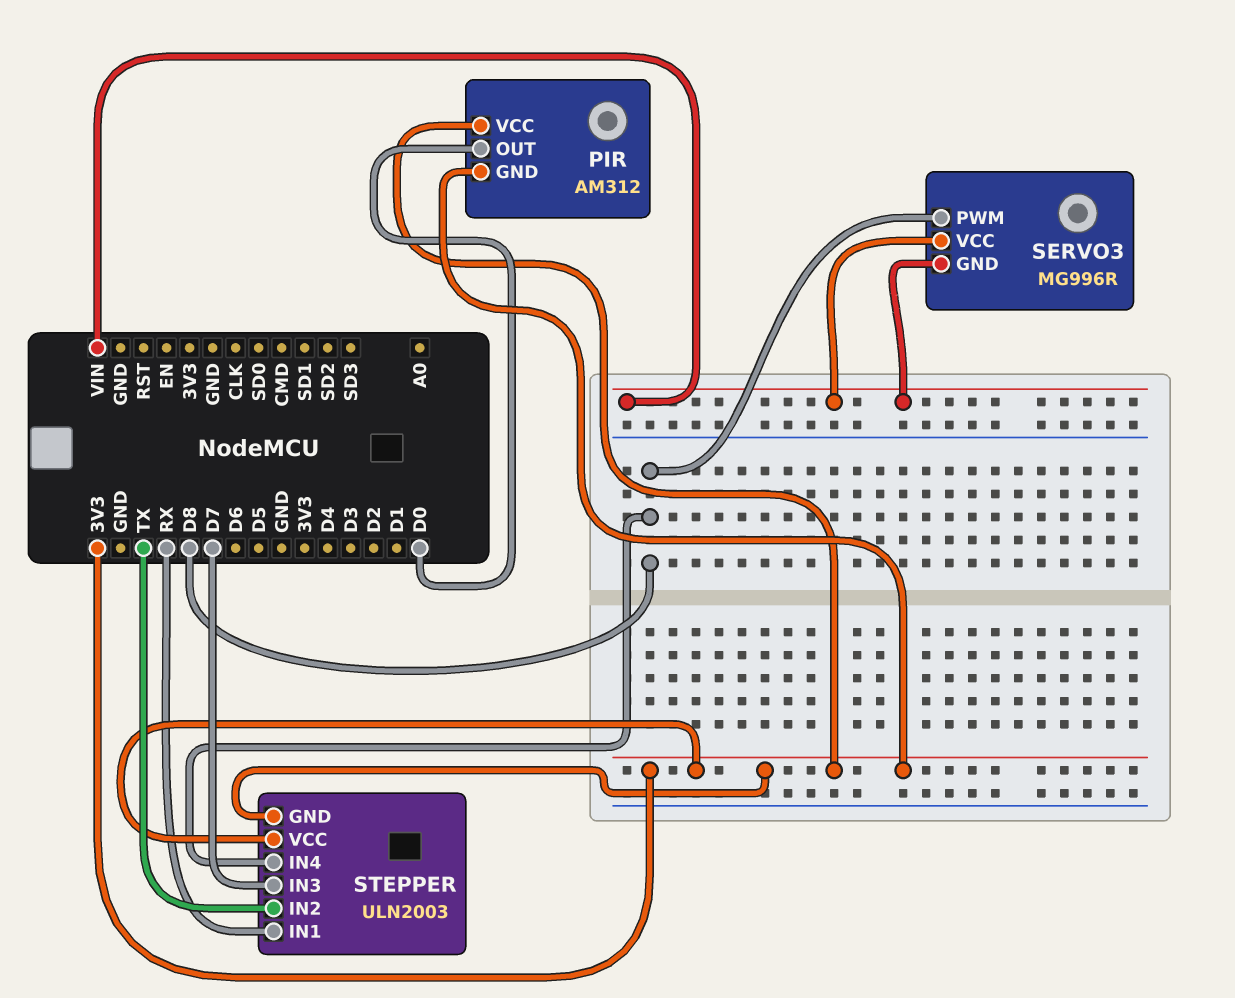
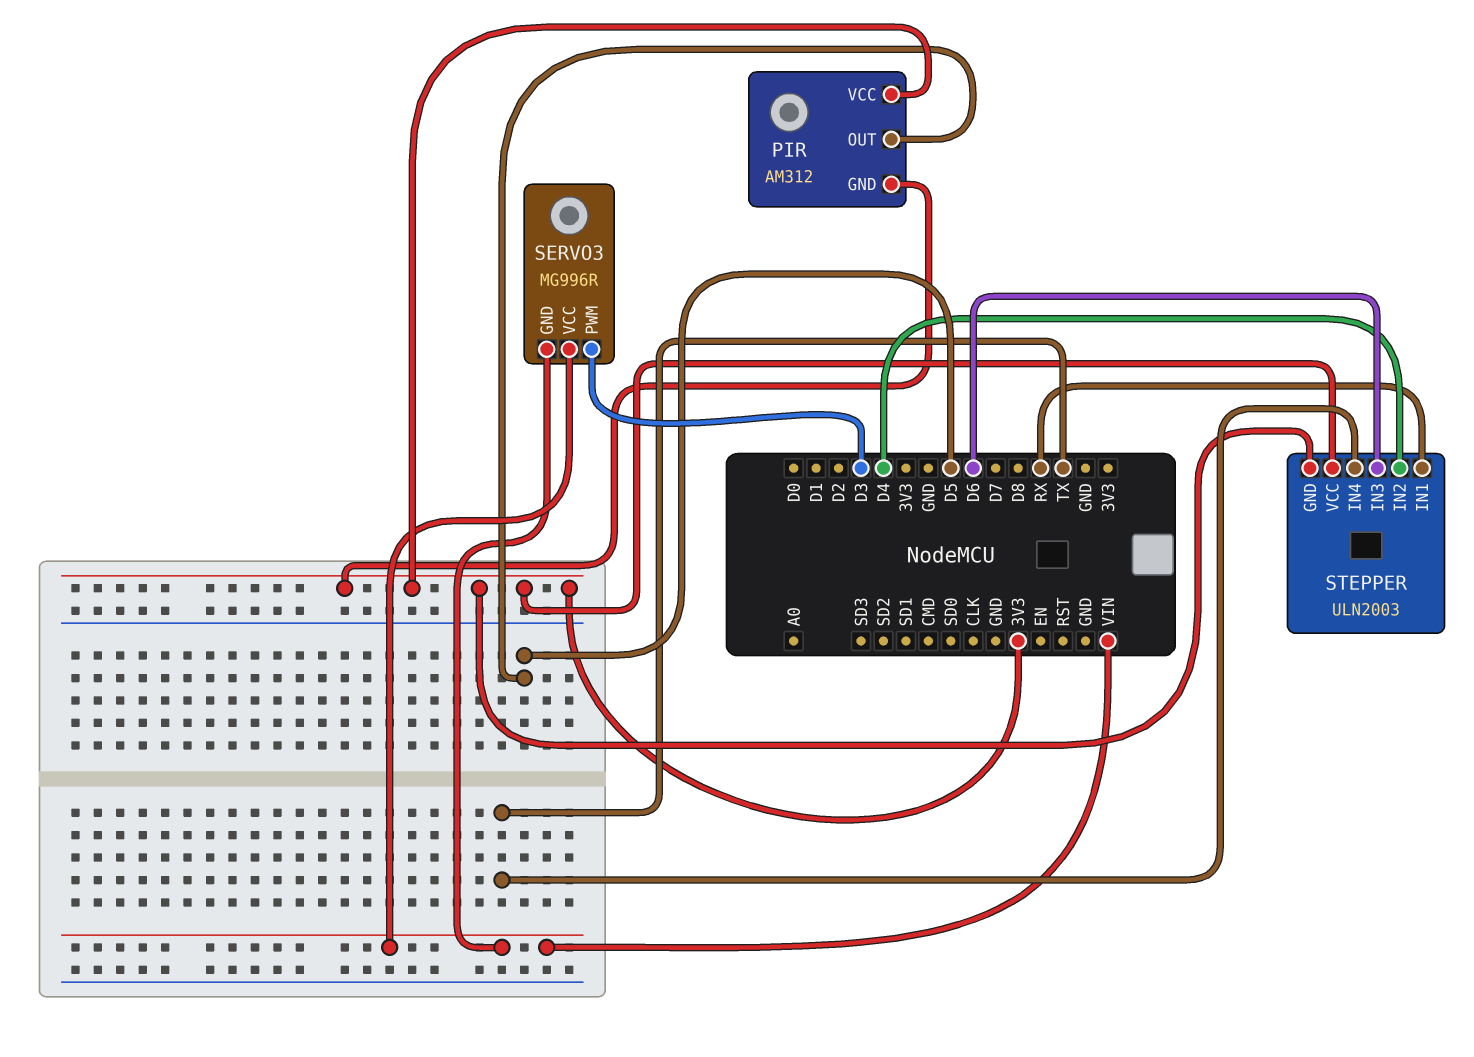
PIR pin OUT: D0 -> D5
SERVO3 pin PWM: D8 -> D3
STEPPER pin IN2: TX -> D4
STEPPER pin IN3: D7 -> D6
STEPPER pin IN4: D8 -> TX

